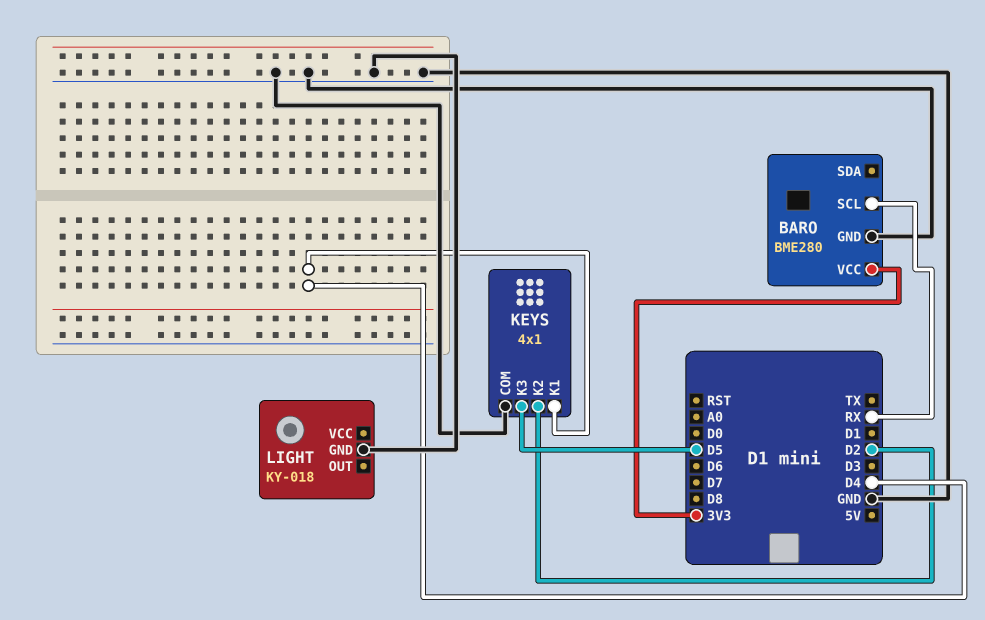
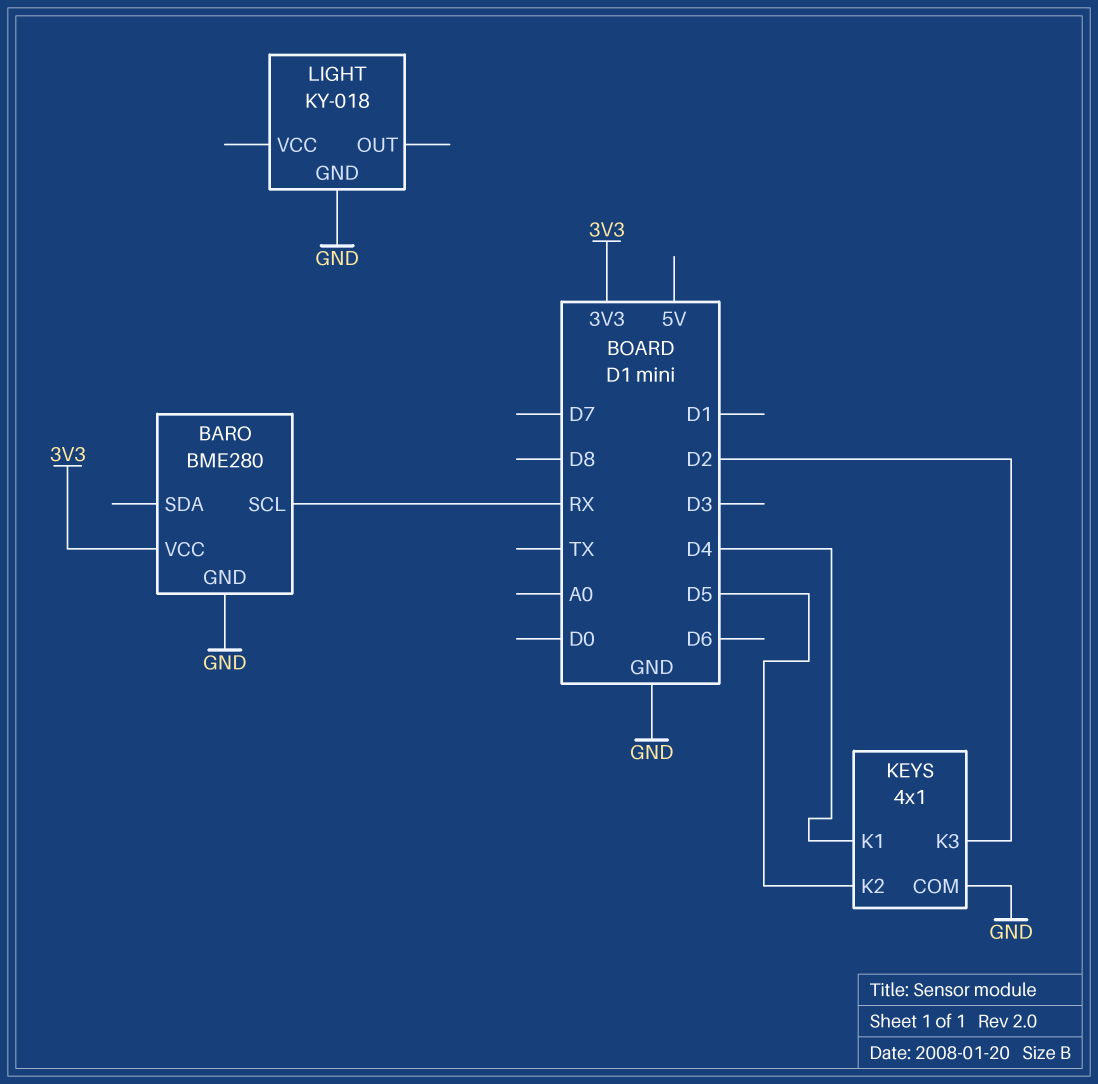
KEYS pin K2: D2 -> D5
KEYS pin K3: D5 -> D2

